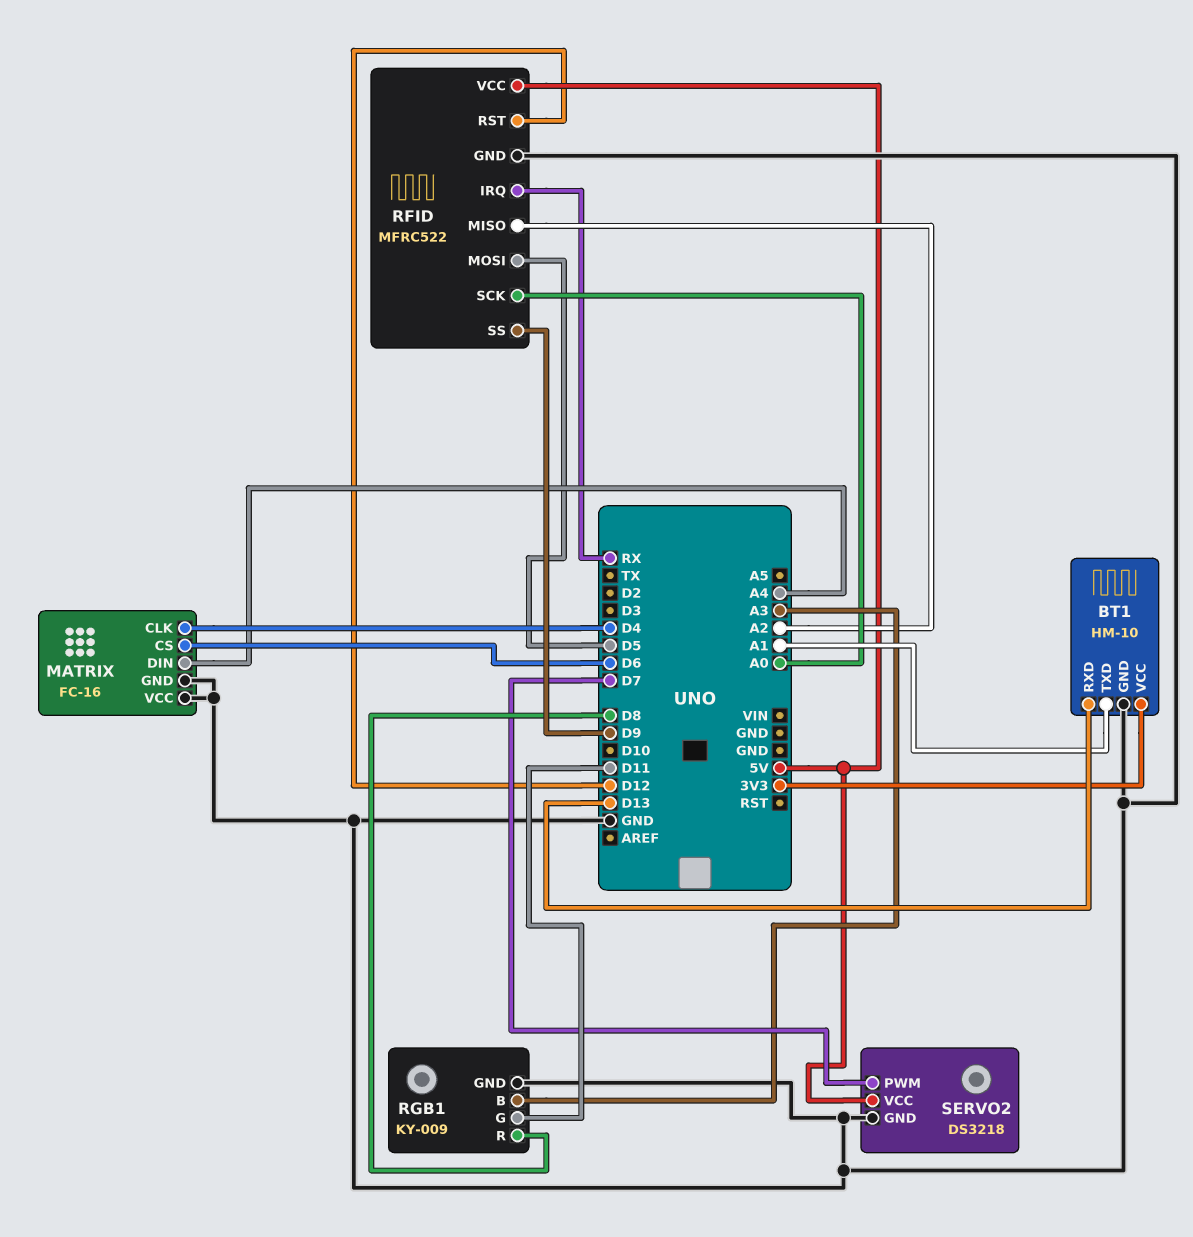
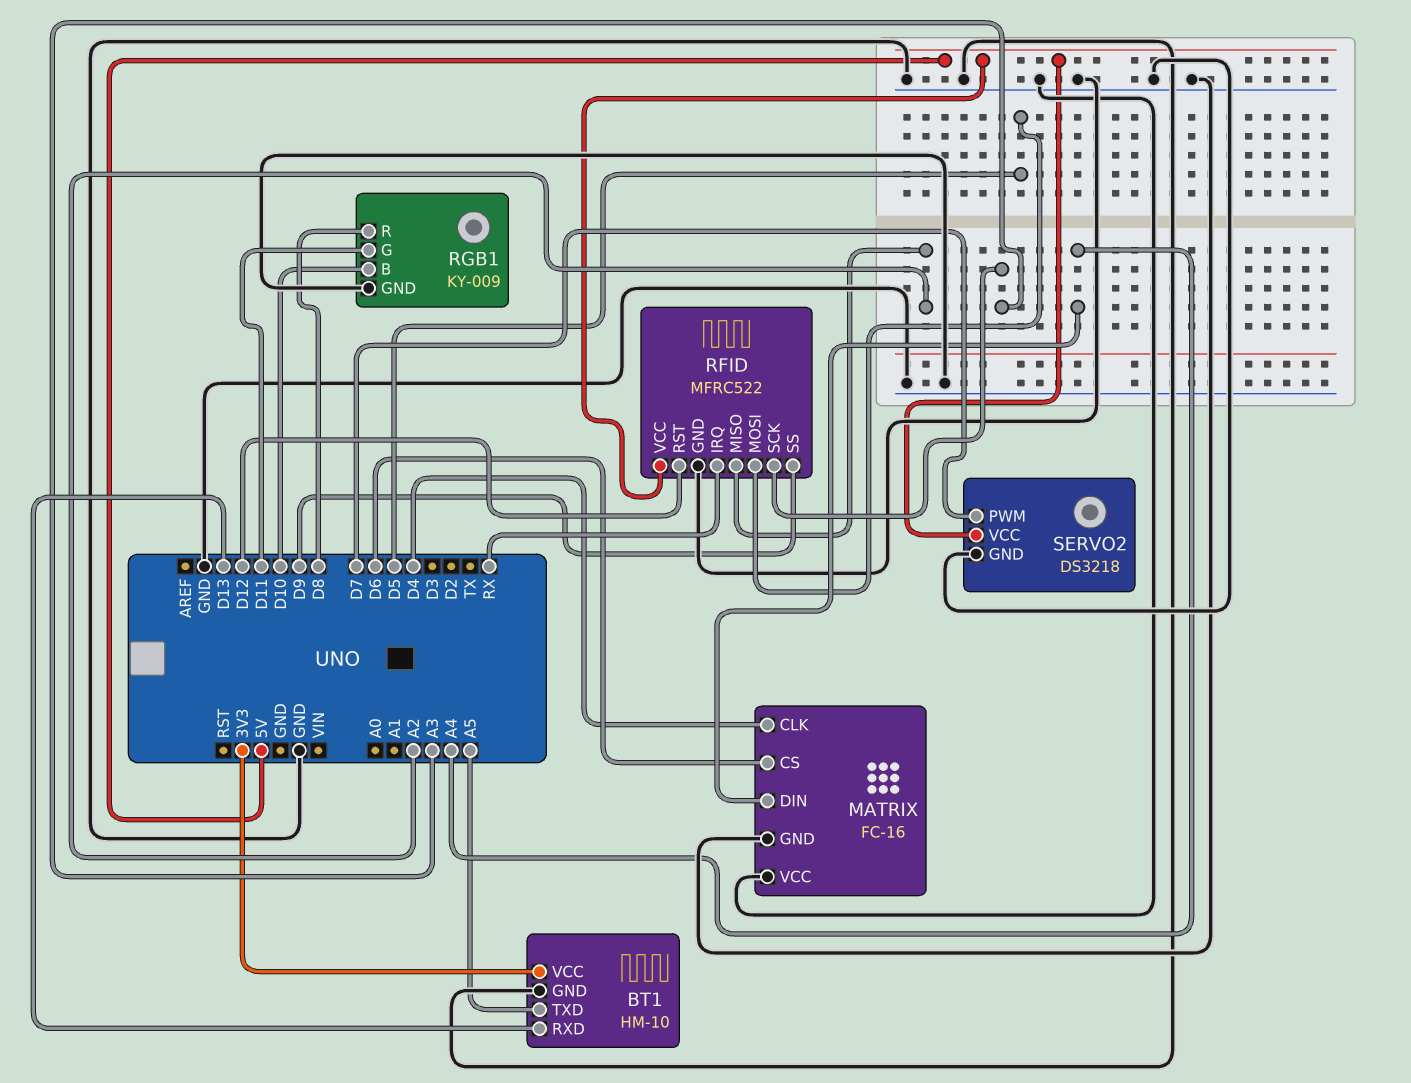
BT1 pin TXD: A1 -> A5
RFID pin SCK: A0 -> A3
RGB1 pin B: A3 -> D10

